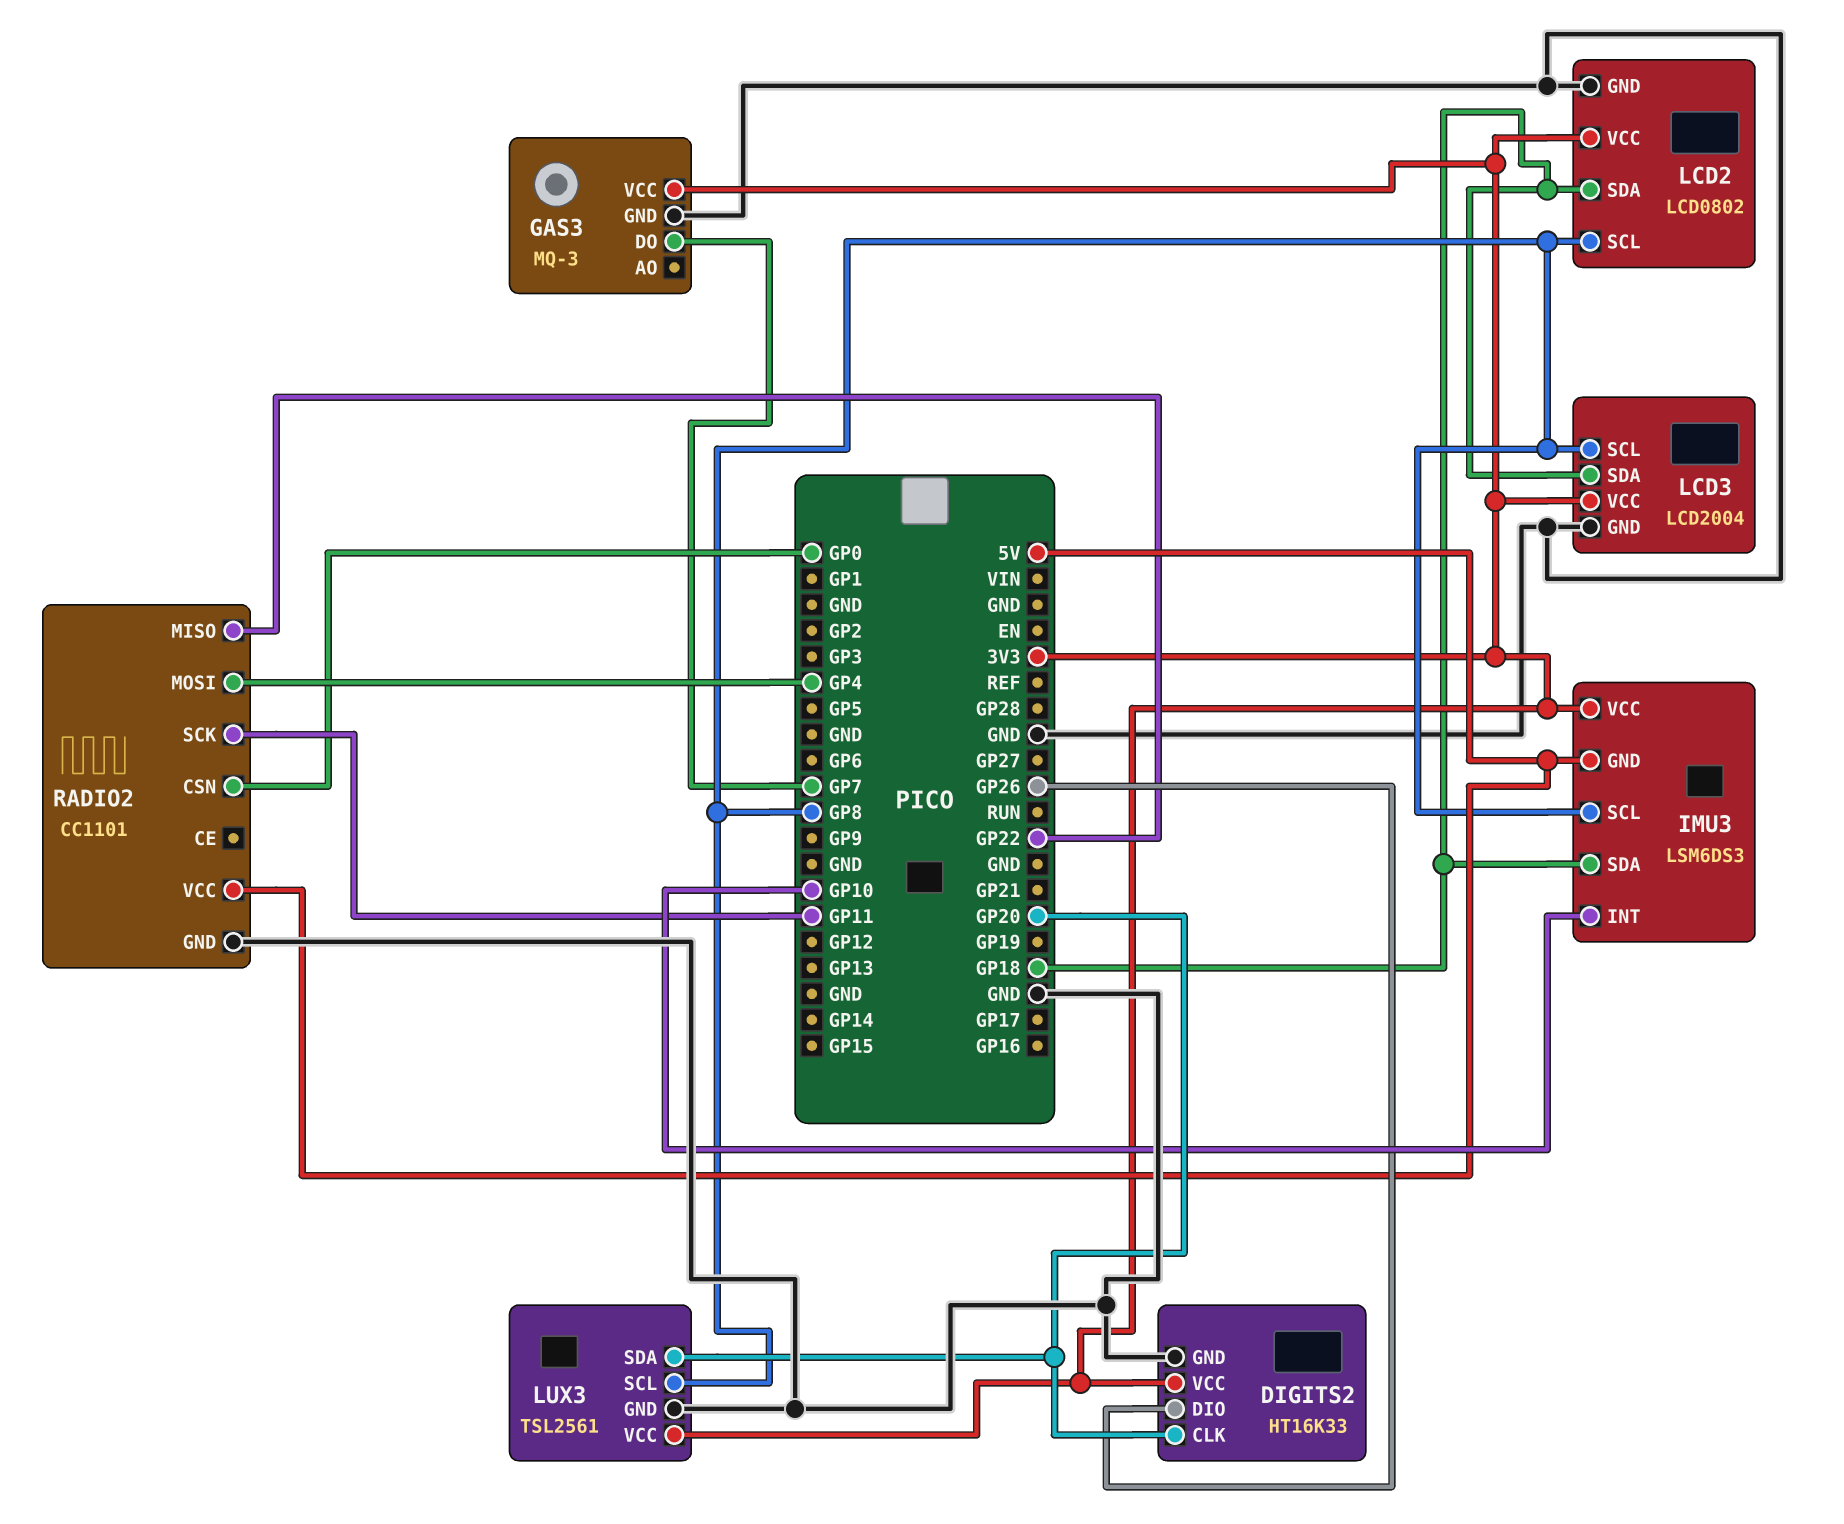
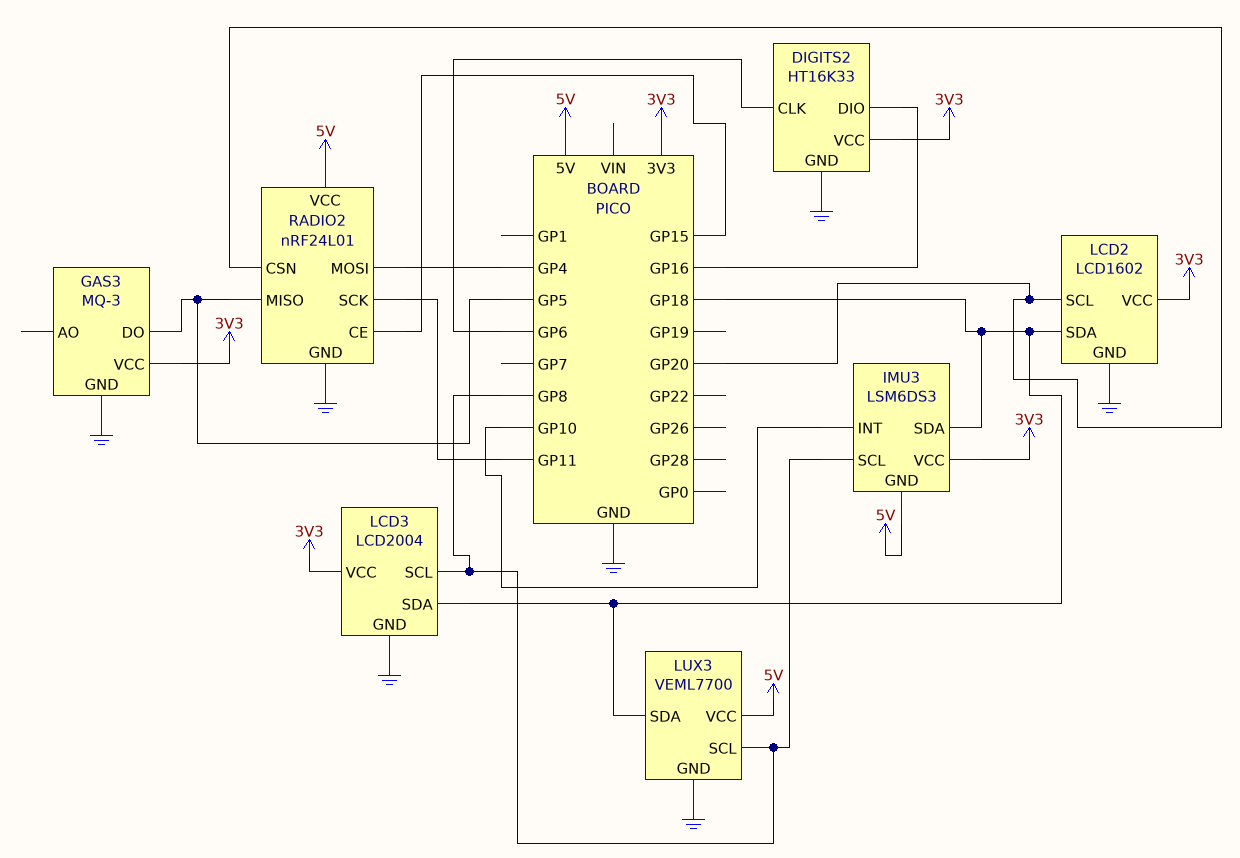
DIGITS2 pin CLK: GP20 -> GP6
DIGITS2 pin DIO: GP26 -> GP16
GAS3 pin DO: GP7 -> GP5
LCD2: LCD0802 -> LCD1602
LCD2 pin SCL: GP8 -> GP20
LUX3: TSL2561 -> VEML7700
LUX3 pin SDA: GP20 -> GP18
LUX3 pin VCC: 3V3 -> 5V
RADIO2: CC1101 -> nRF24L01
RADIO2 pin CE: none -> GP15
RADIO2 pin CSN: GP0 -> GP20
RADIO2 pin MISO: GP22 -> GP5

